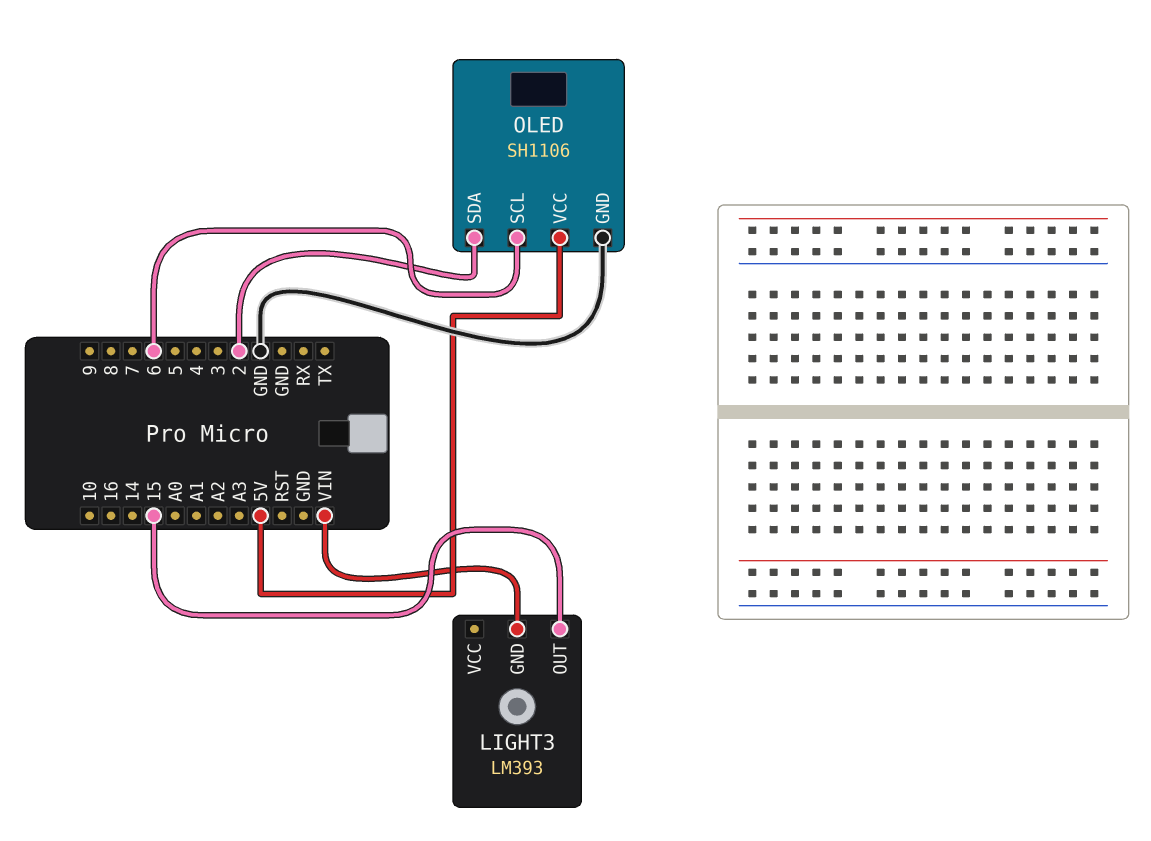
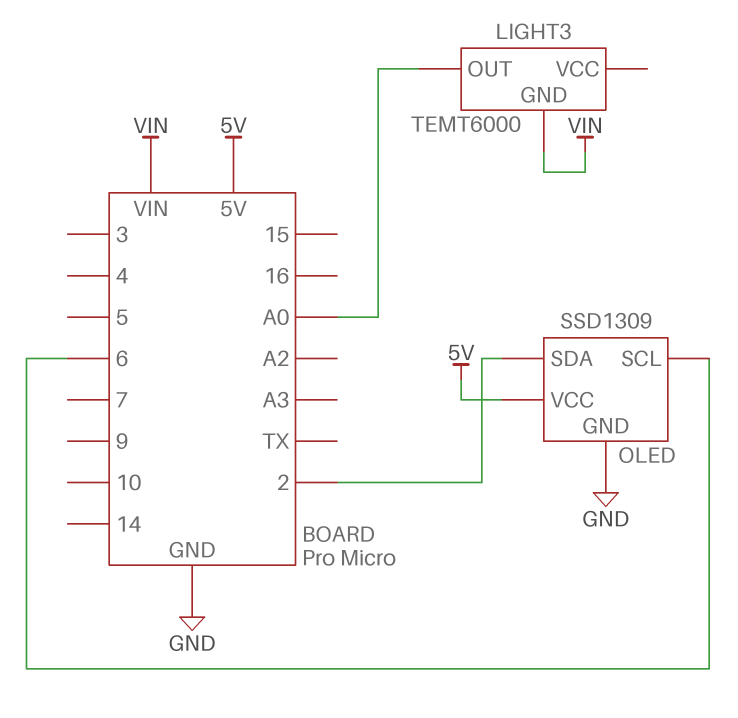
LIGHT3: LM393 -> TEMT6000
LIGHT3 pin OUT: 15 -> A0
OLED: SH1106 -> SSD1309

